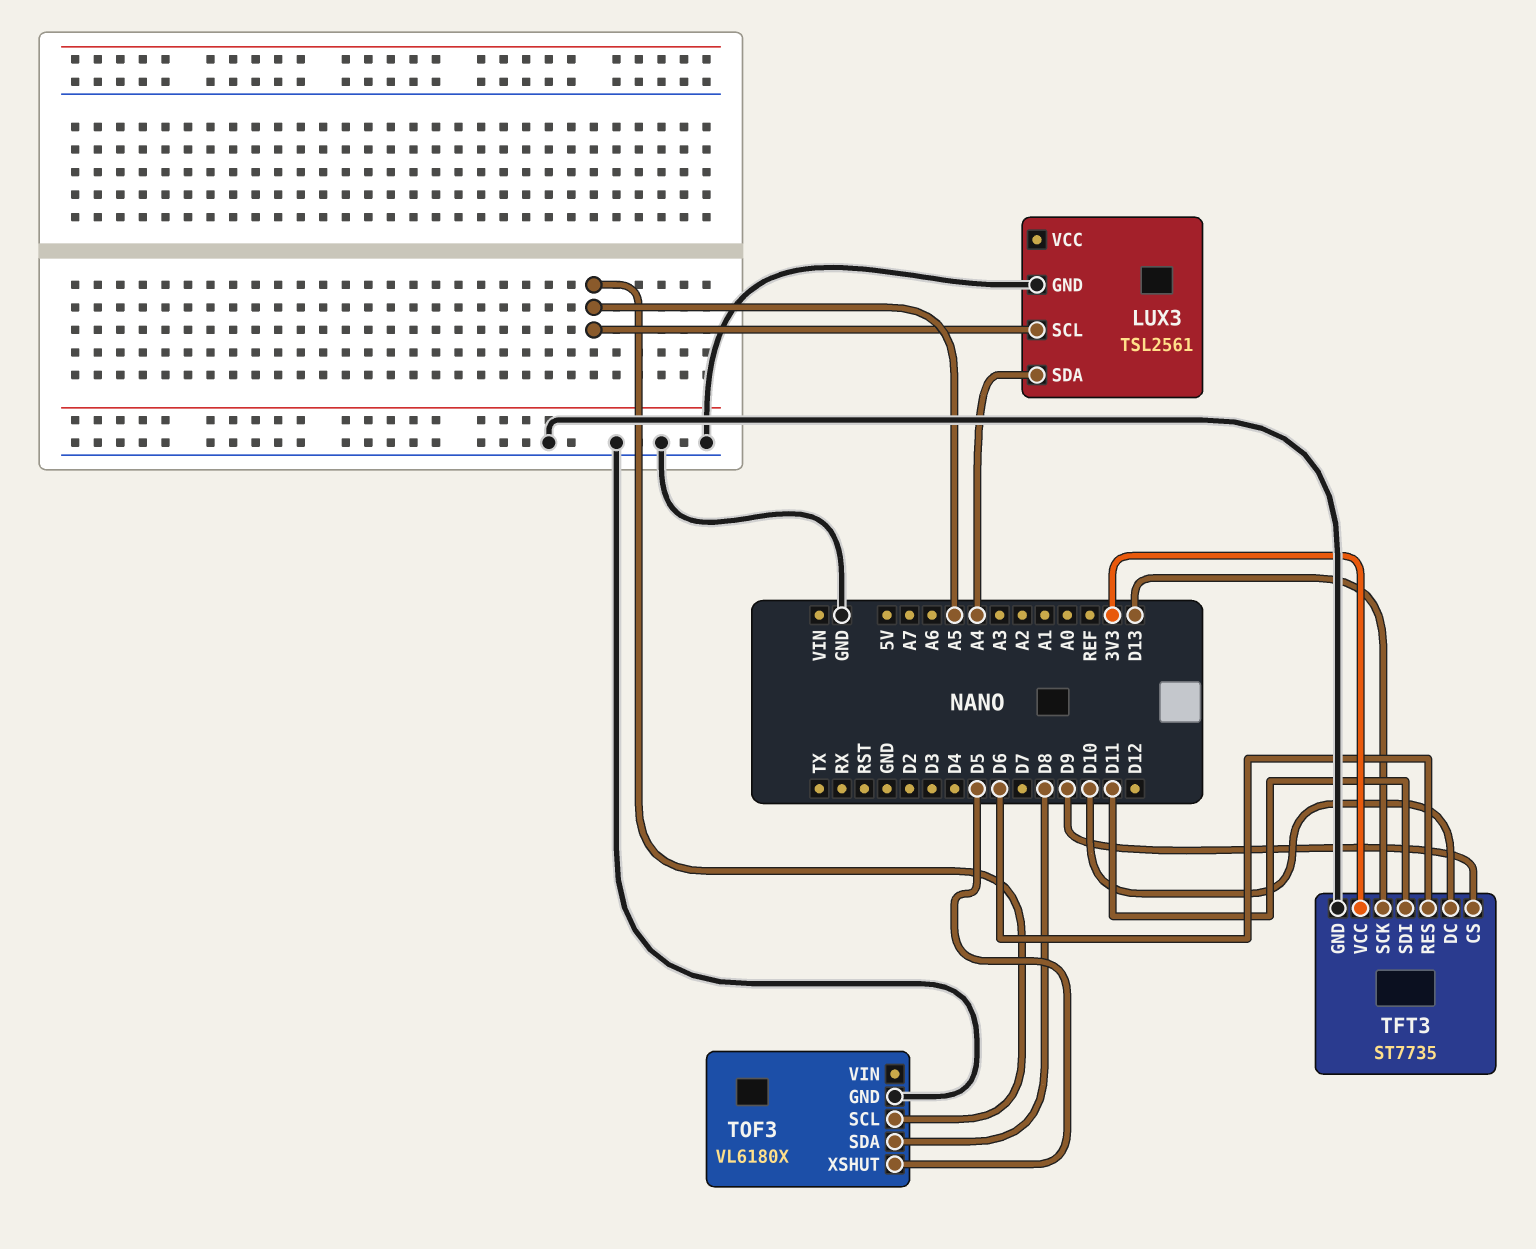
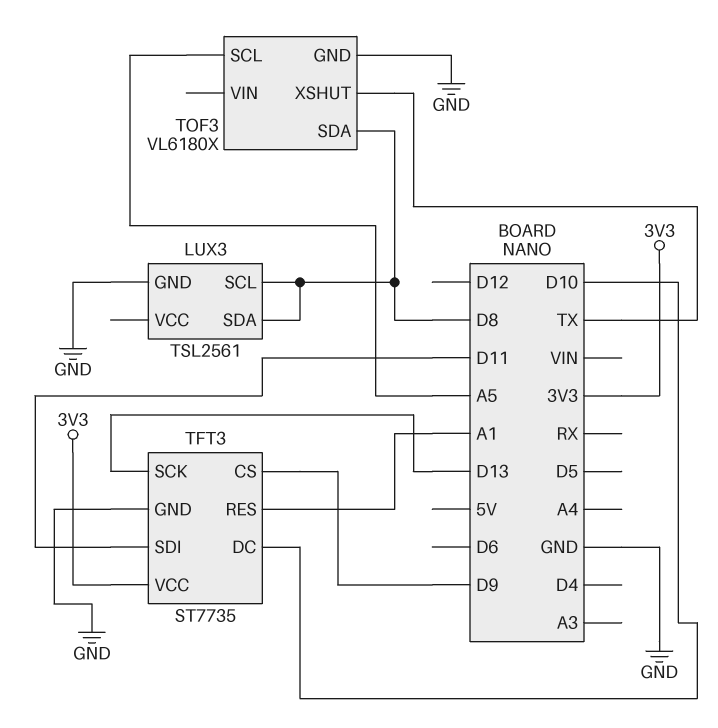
LUX3 pin SCL: A5 -> D8
LUX3 pin SDA: A4 -> D8
TFT3 pin RES: D6 -> A1
TOF3 pin XSHUT: D5 -> TX

